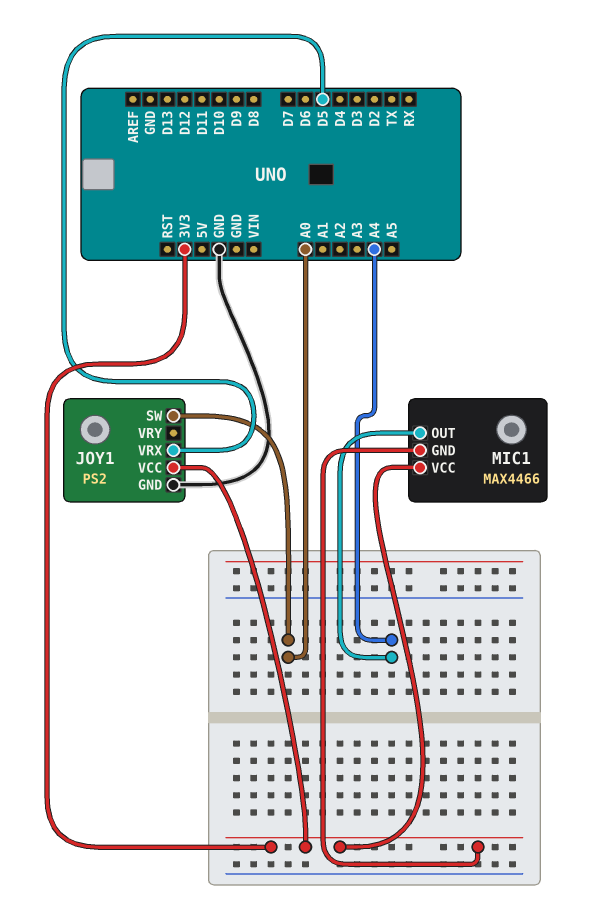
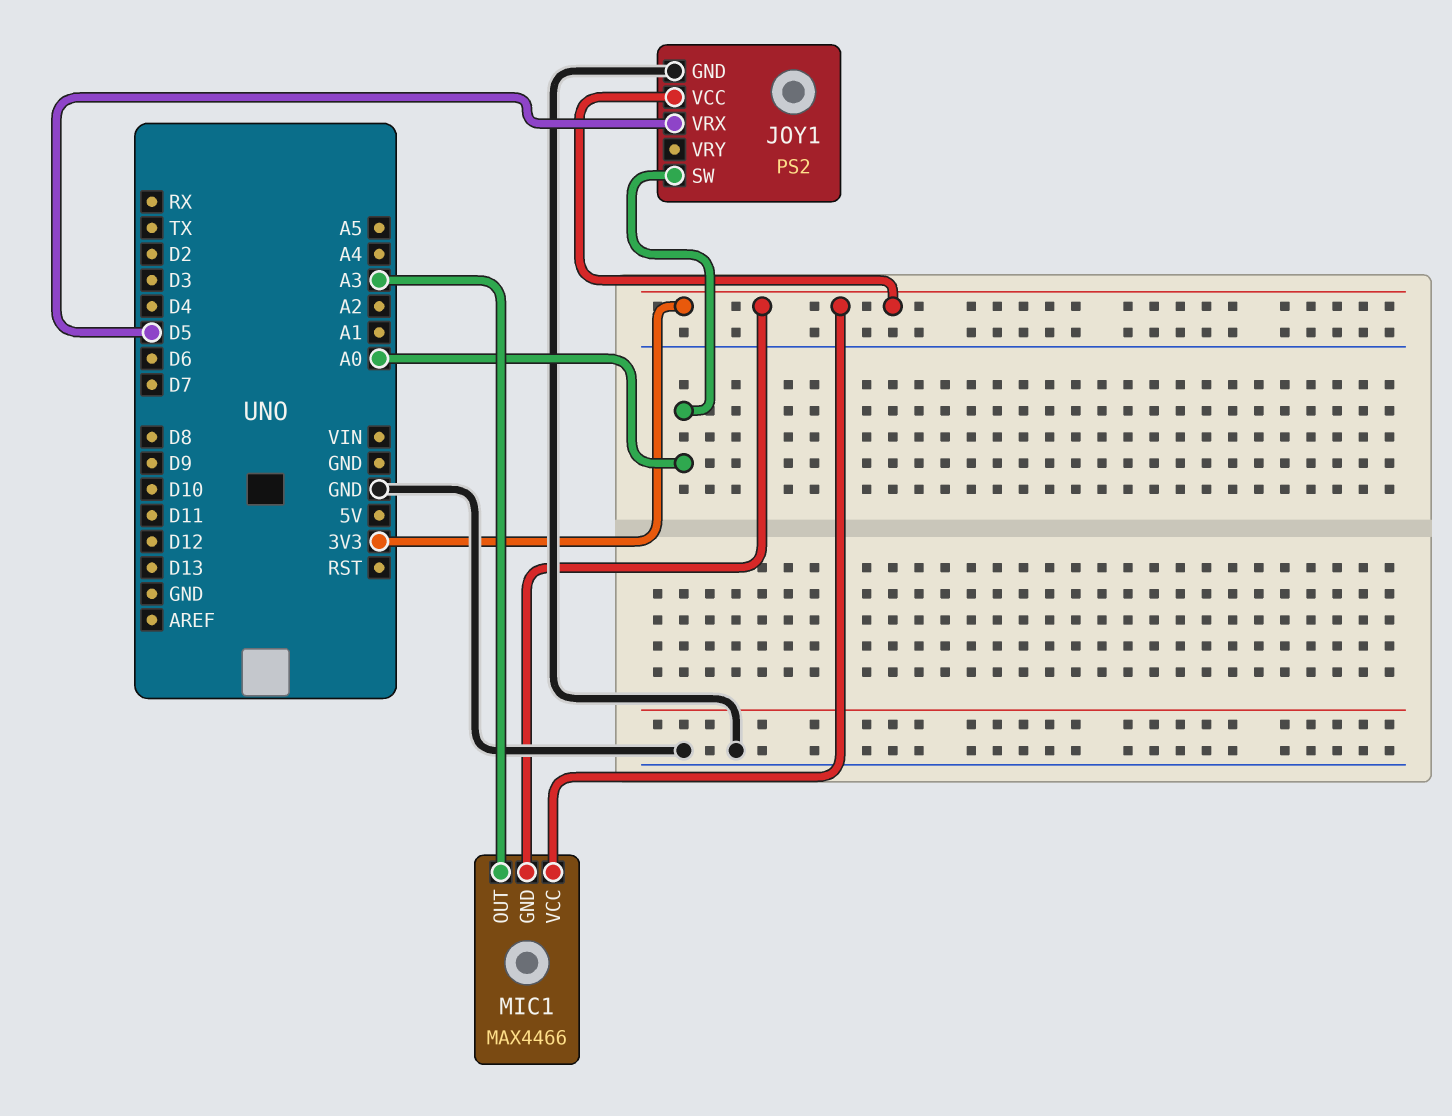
MIC1 pin OUT: A4 -> A3

